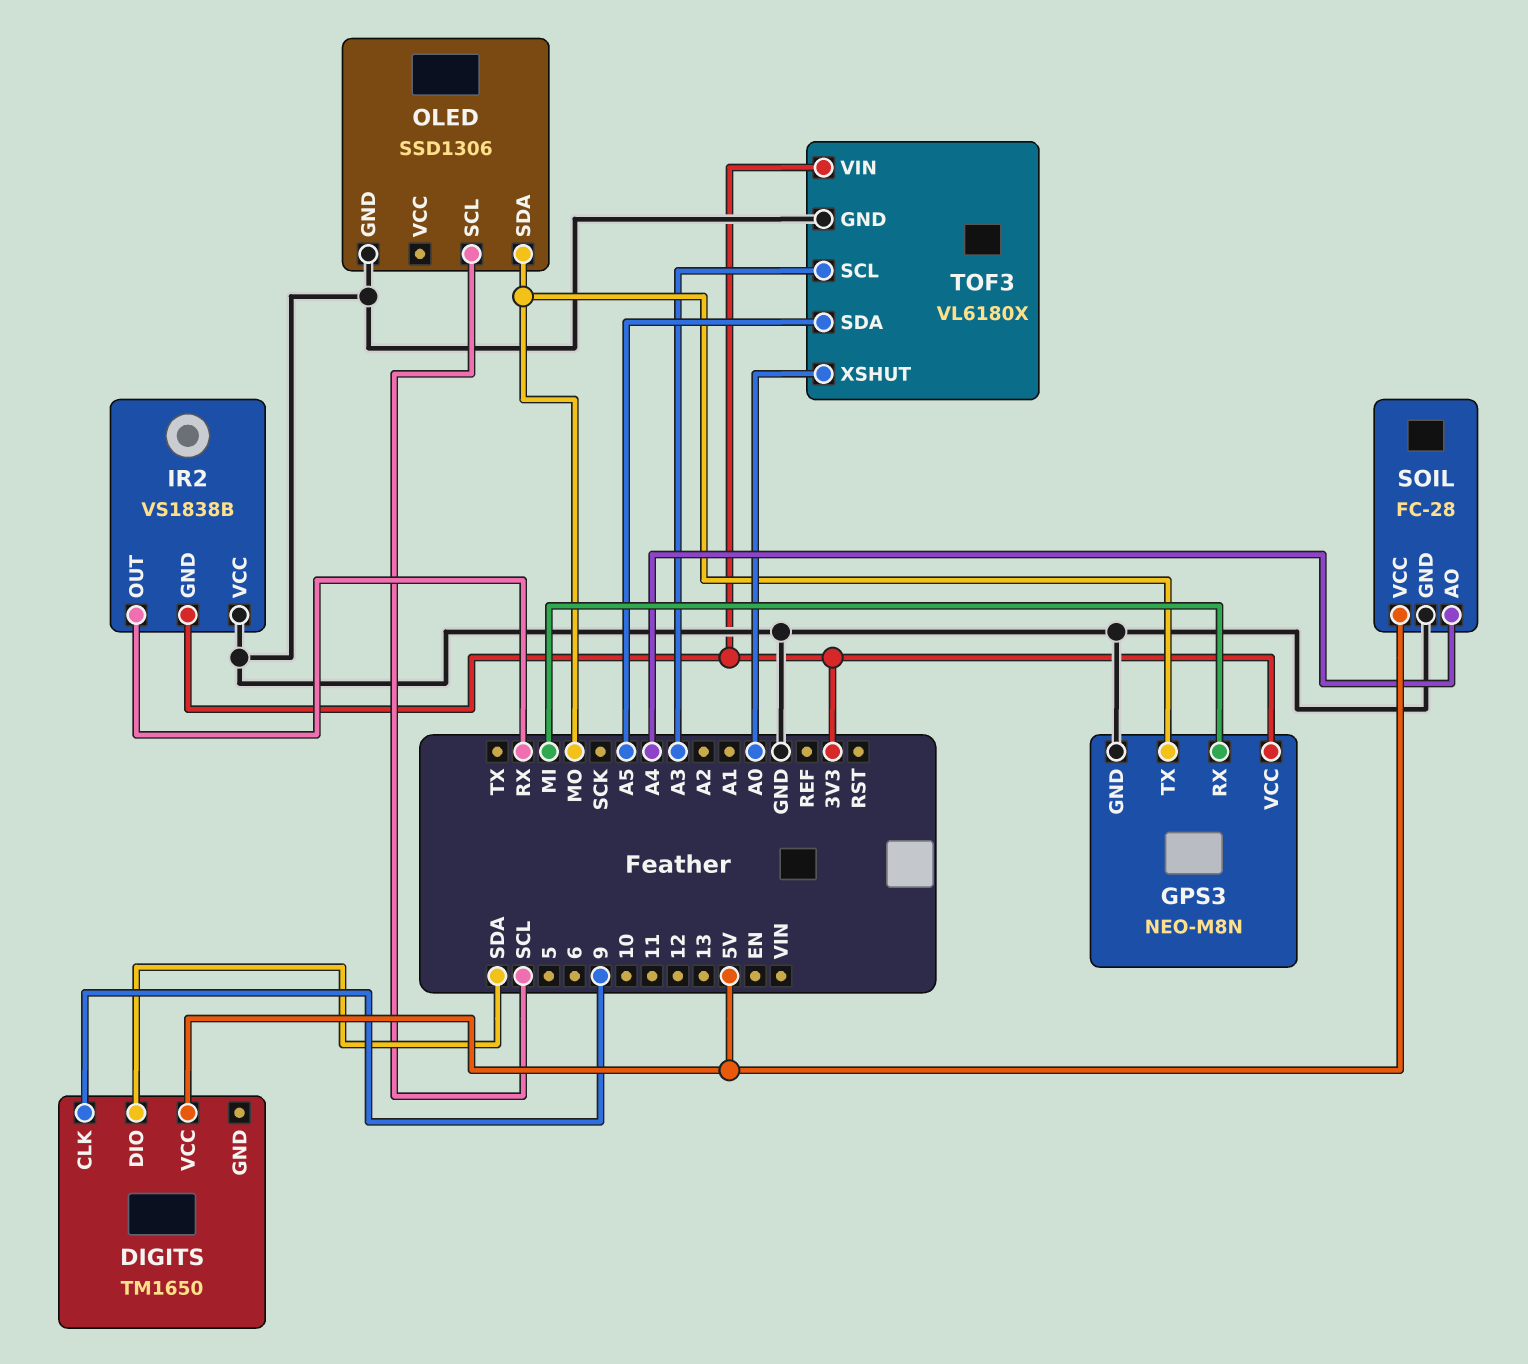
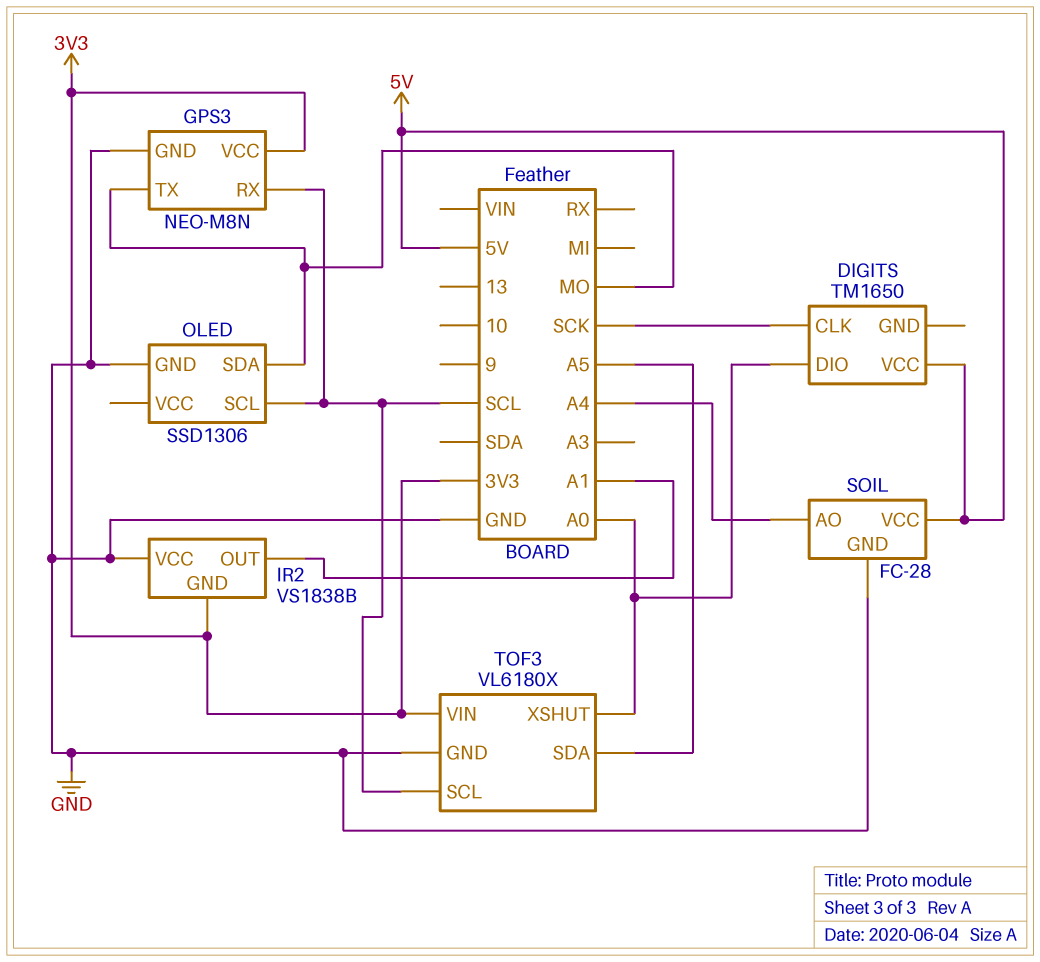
DIGITS pin CLK: 9 -> SCK
DIGITS pin DIO: SDA -> A0
GPS3 pin RX: MI -> SCL
IR2 pin OUT: RX -> A1
TOF3 pin SCL: A3 -> SCL

